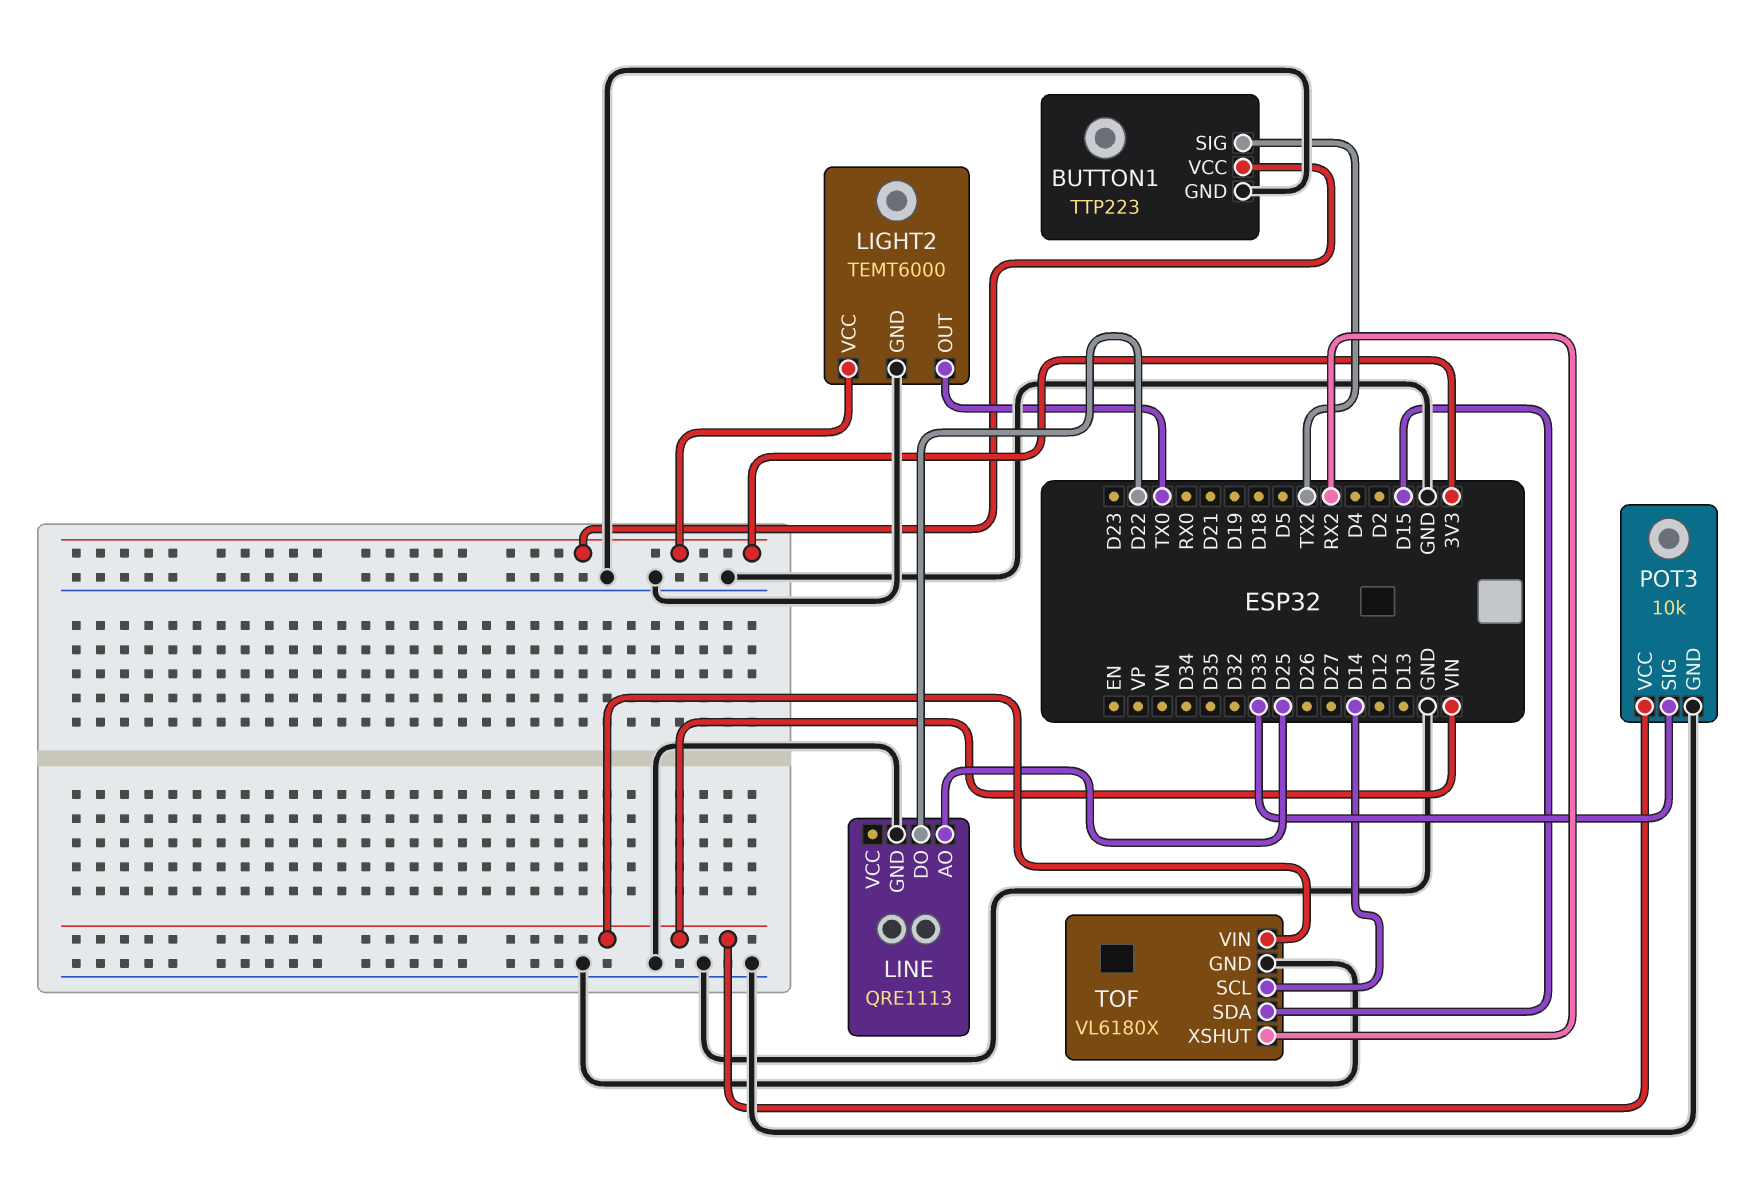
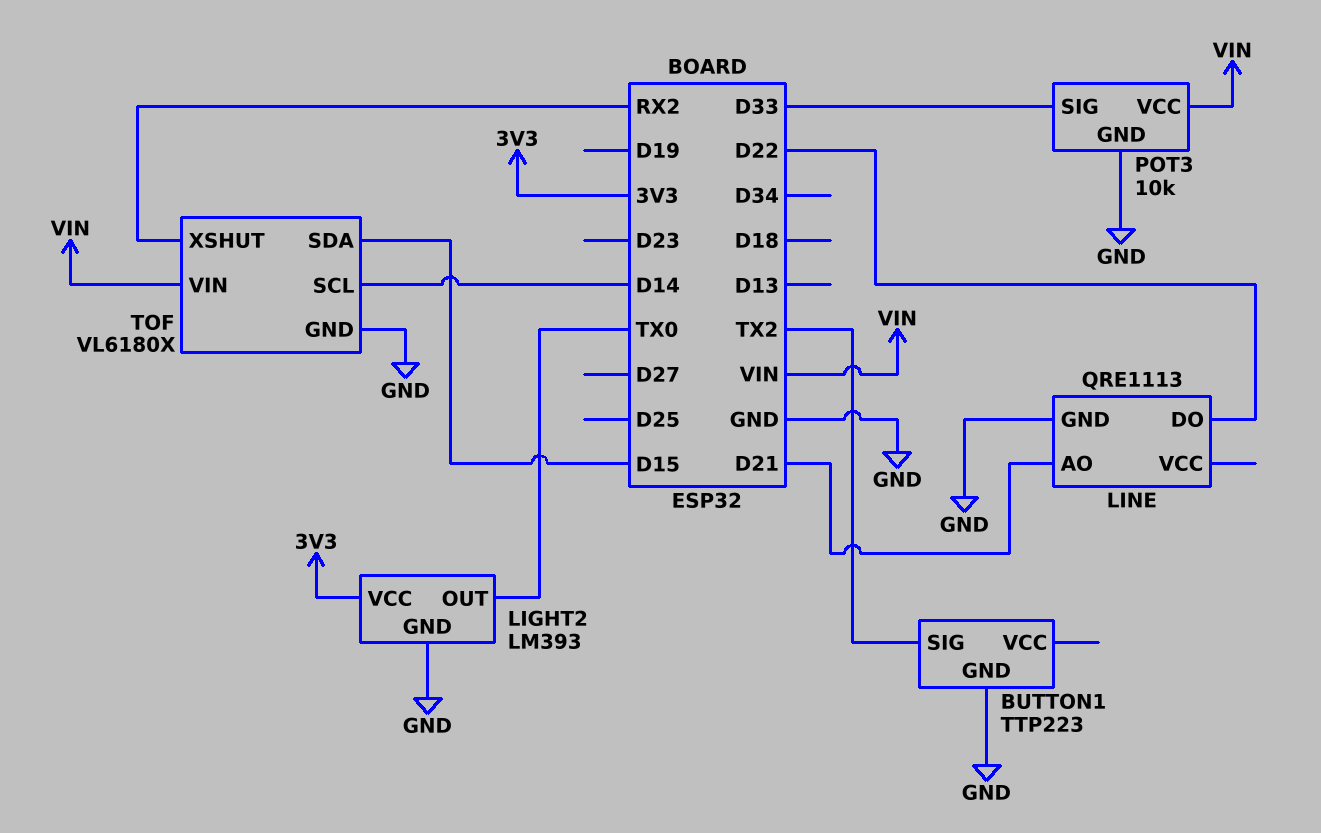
BUTTON1 pin VCC: 3V3 -> none
LIGHT2: TEMT6000 -> LM393
LINE pin AO: D25 -> D21

